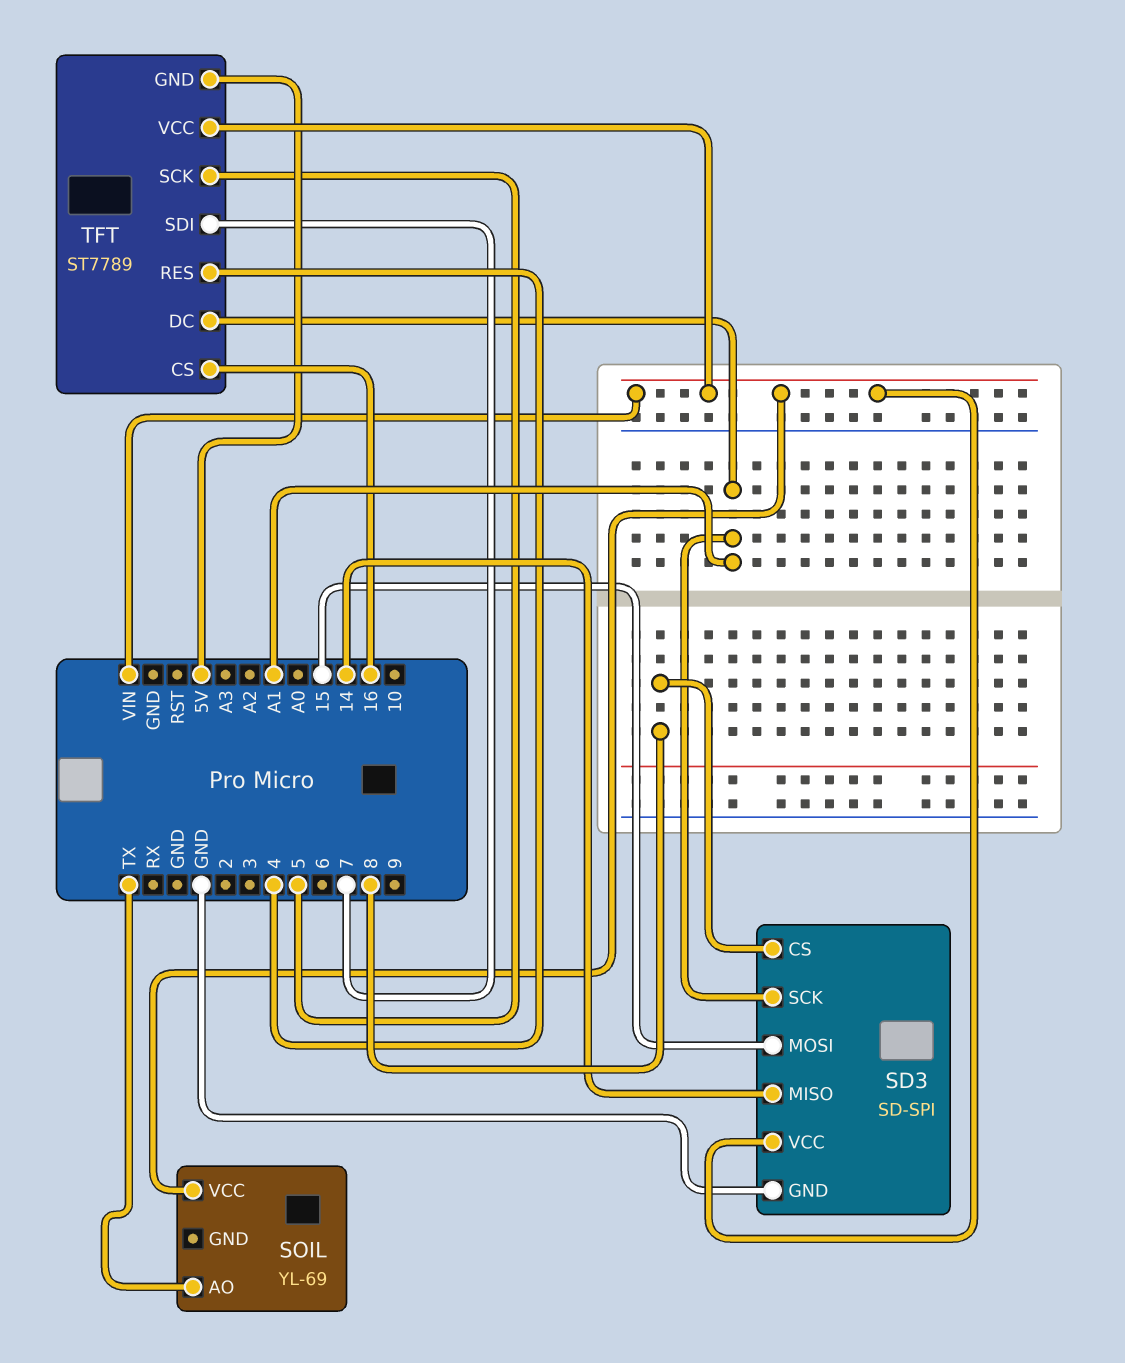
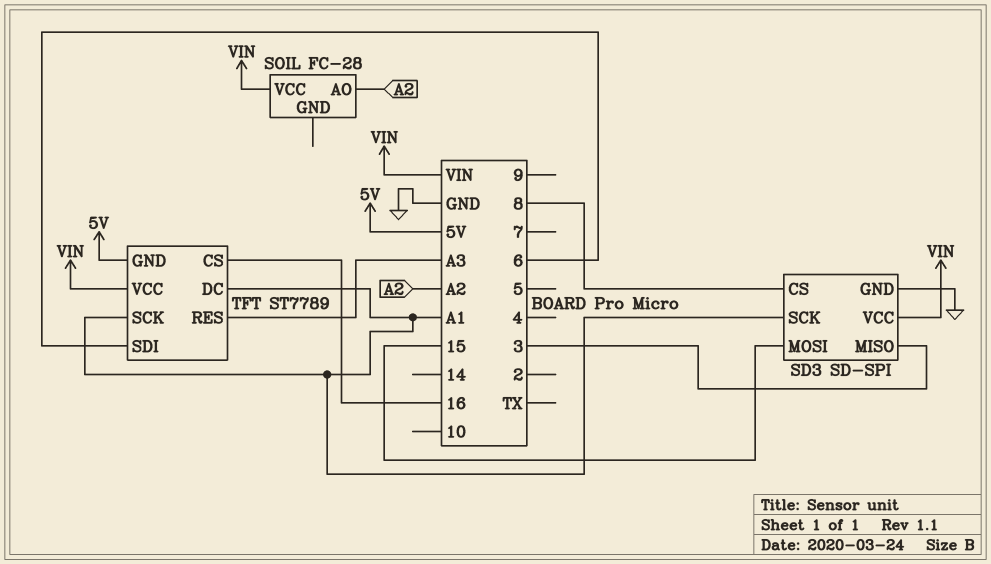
SD3 pin MISO: 14 -> 3
SOIL: YL-69 -> FC-28
SOIL pin AO: TX -> A2
TFT pin RES: 4 -> A3
TFT pin SCK: 5 -> A1
TFT pin SDI: 7 -> 6

